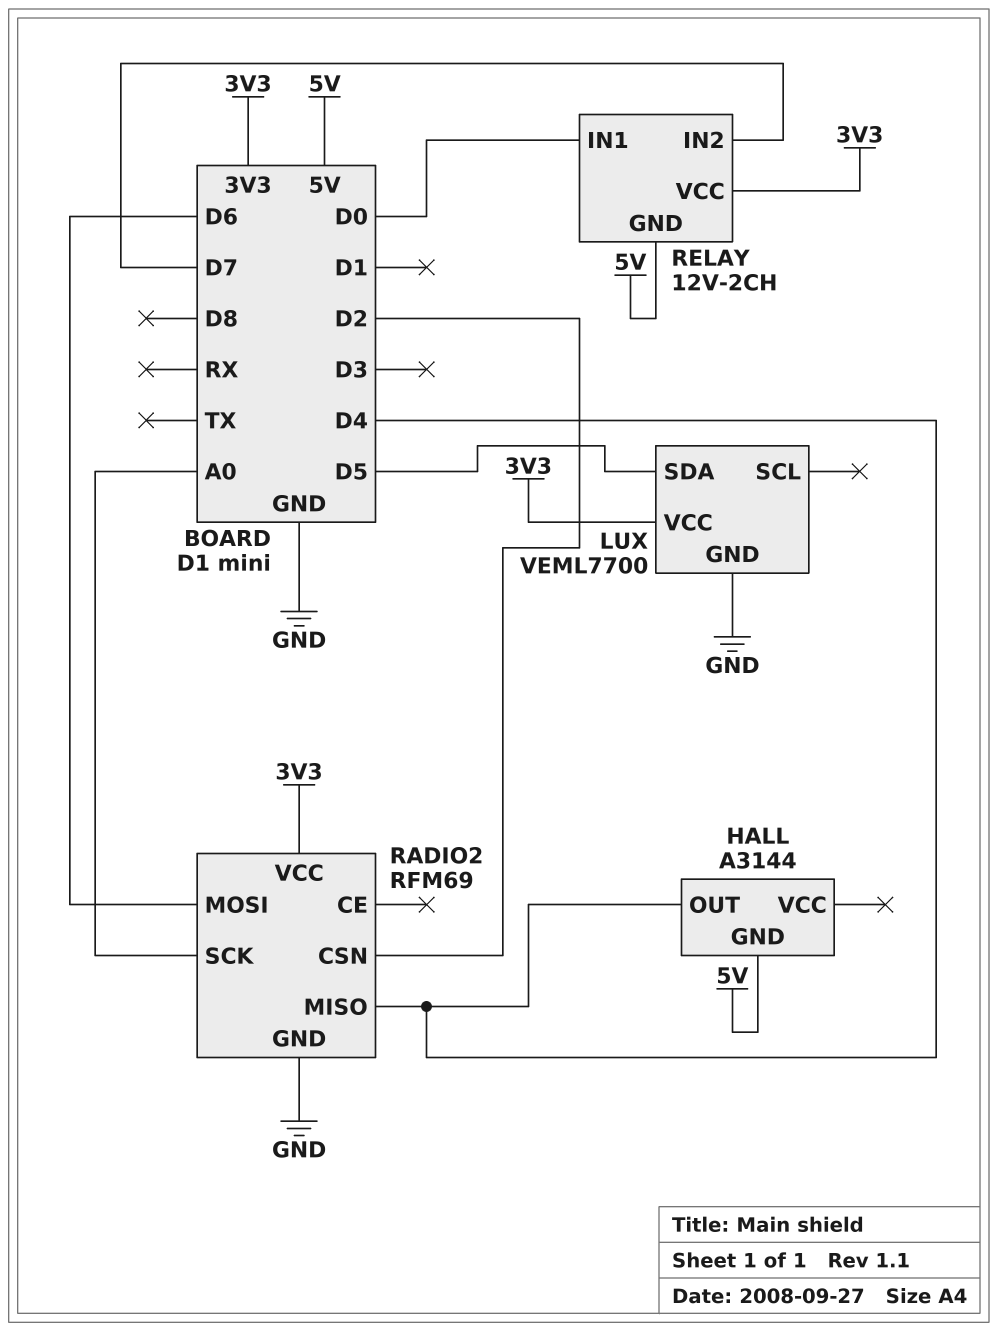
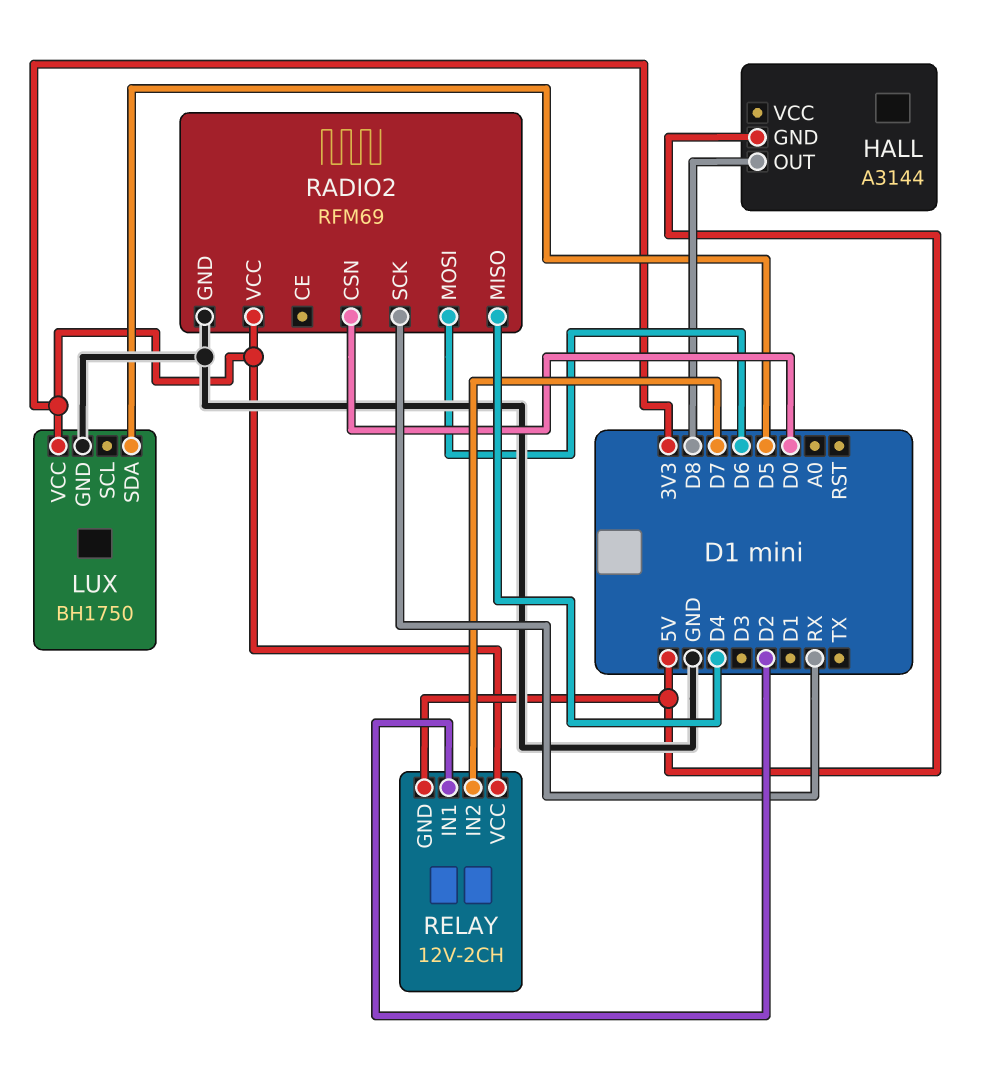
HALL pin OUT: D4 -> D8
LUX: VEML7700 -> BH1750
RADIO2 pin CSN: D2 -> D0
RADIO2 pin SCK: A0 -> RX
RELAY pin IN1: D0 -> D2

